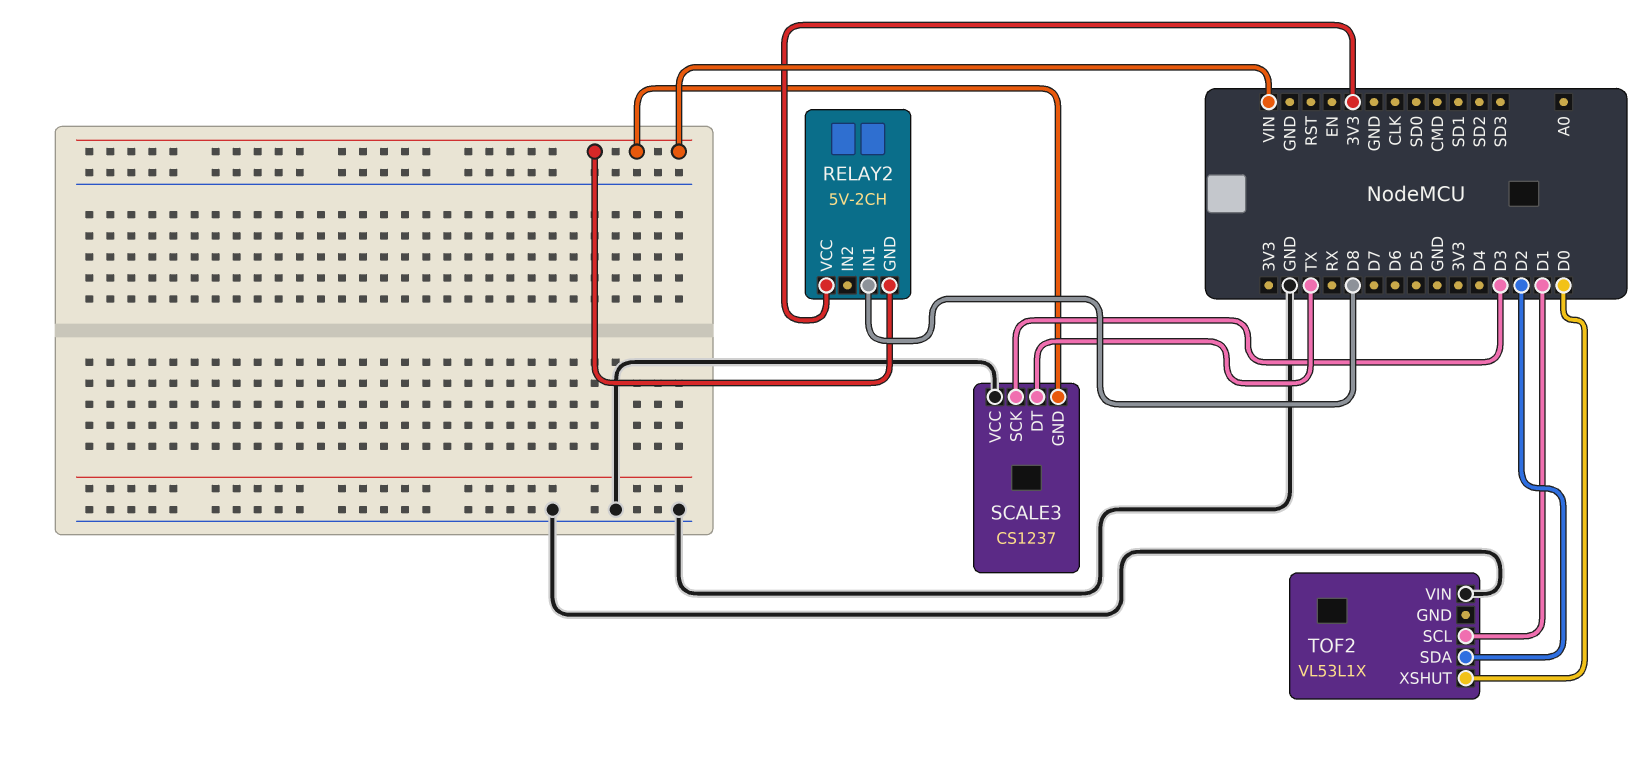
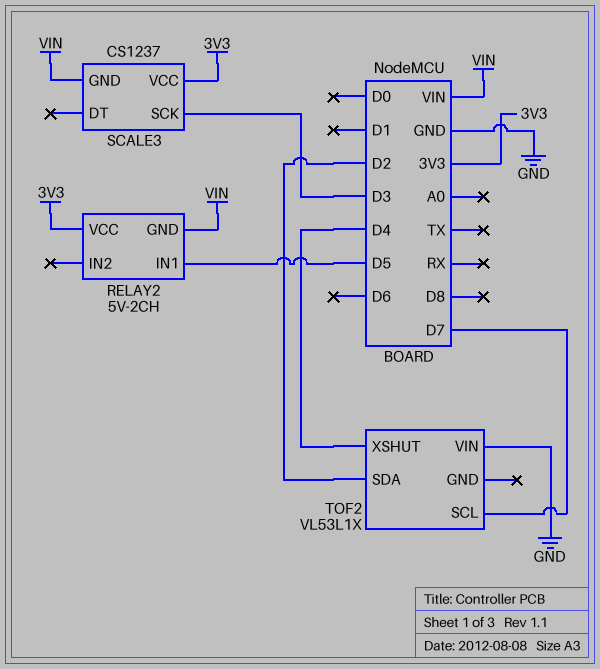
RELAY2 pin IN1: D8 -> D5
SCALE3 pin DT: TX -> none
SCALE3 pin VCC: GND -> 3V3
TOF2 pin SCL: D1 -> D7
TOF2 pin XSHUT: D0 -> D4

